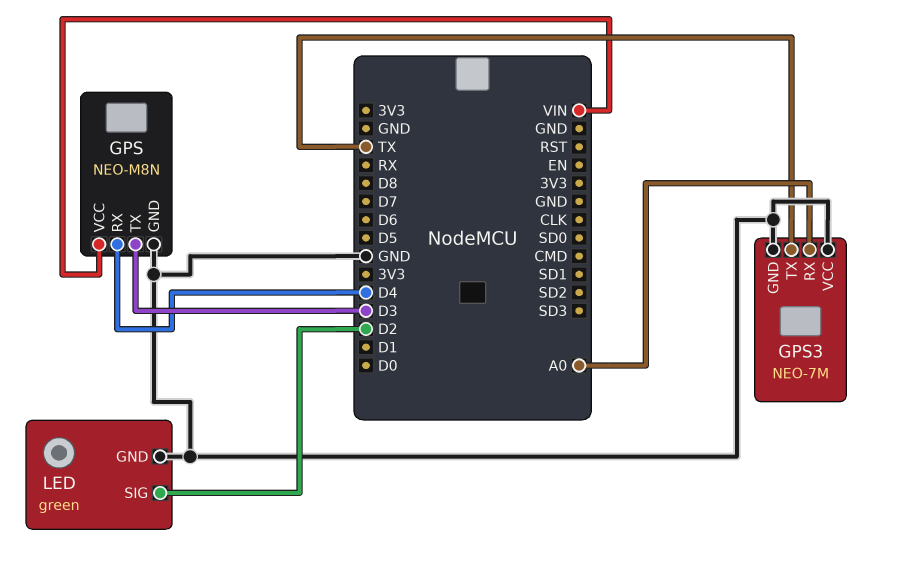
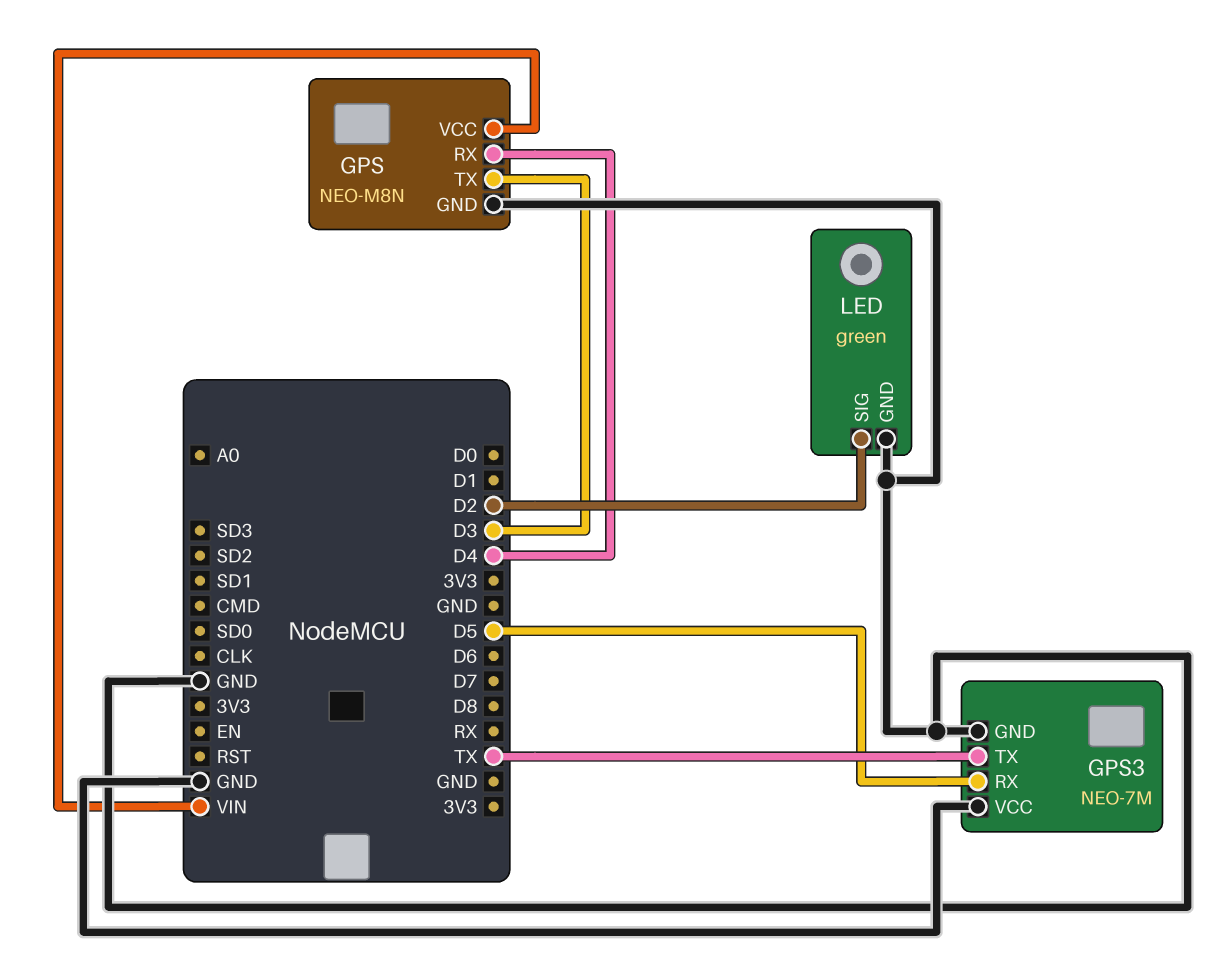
GPS3 pin RX: A0 -> D5

